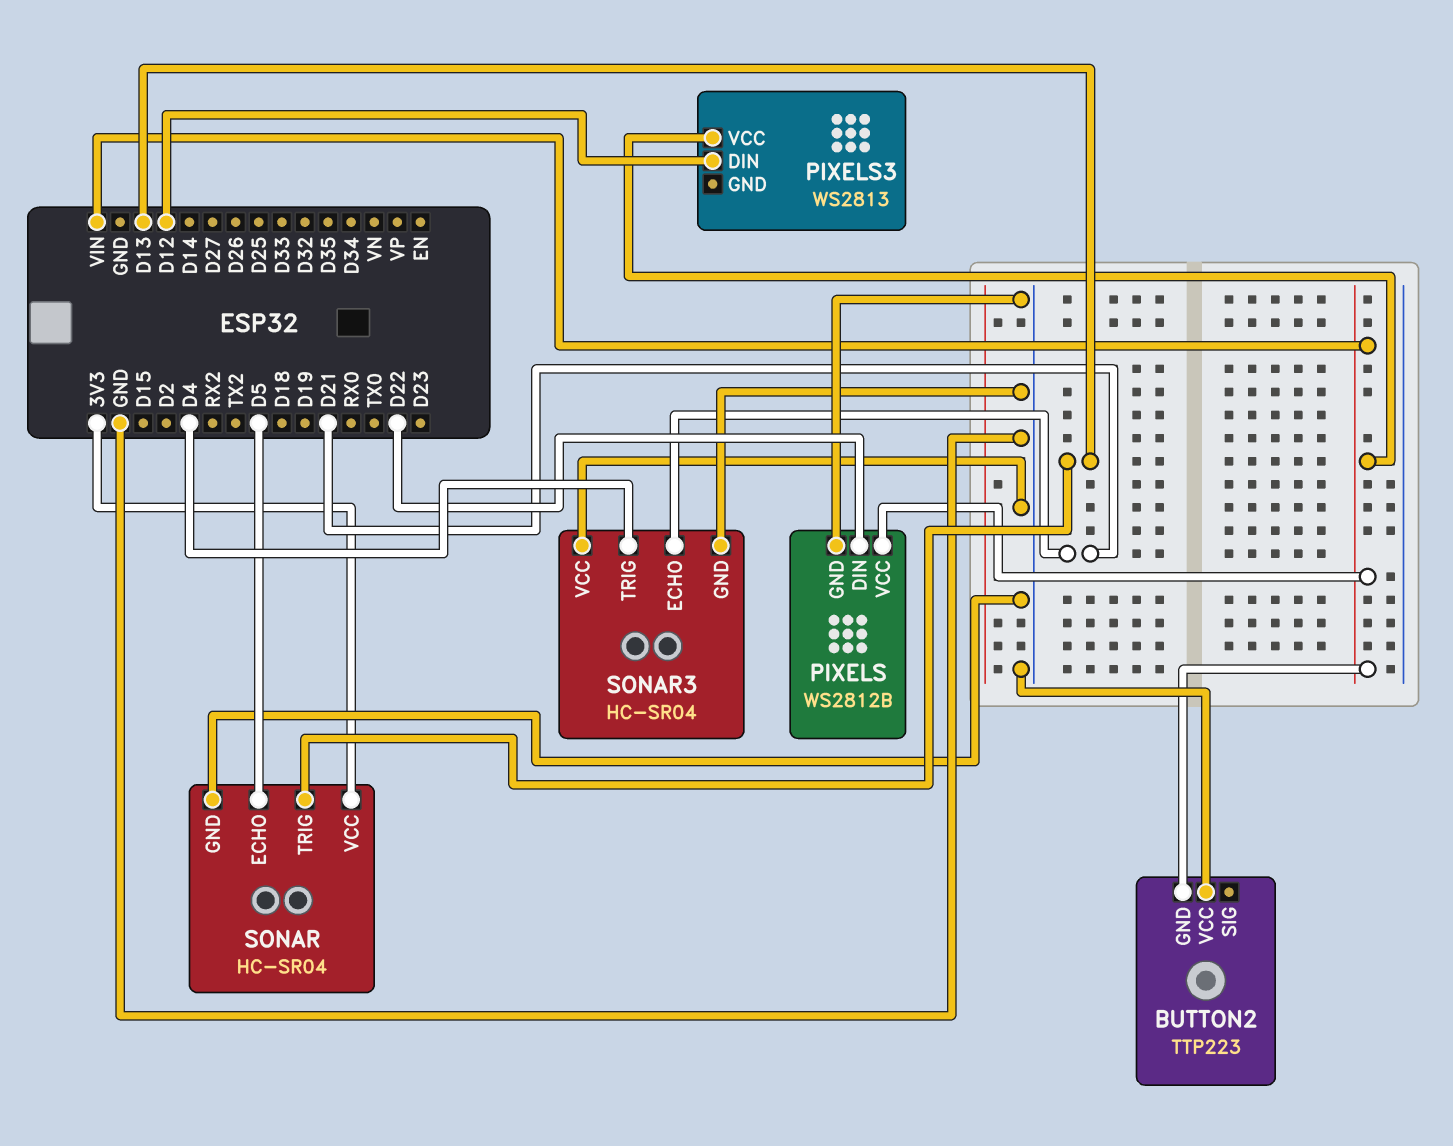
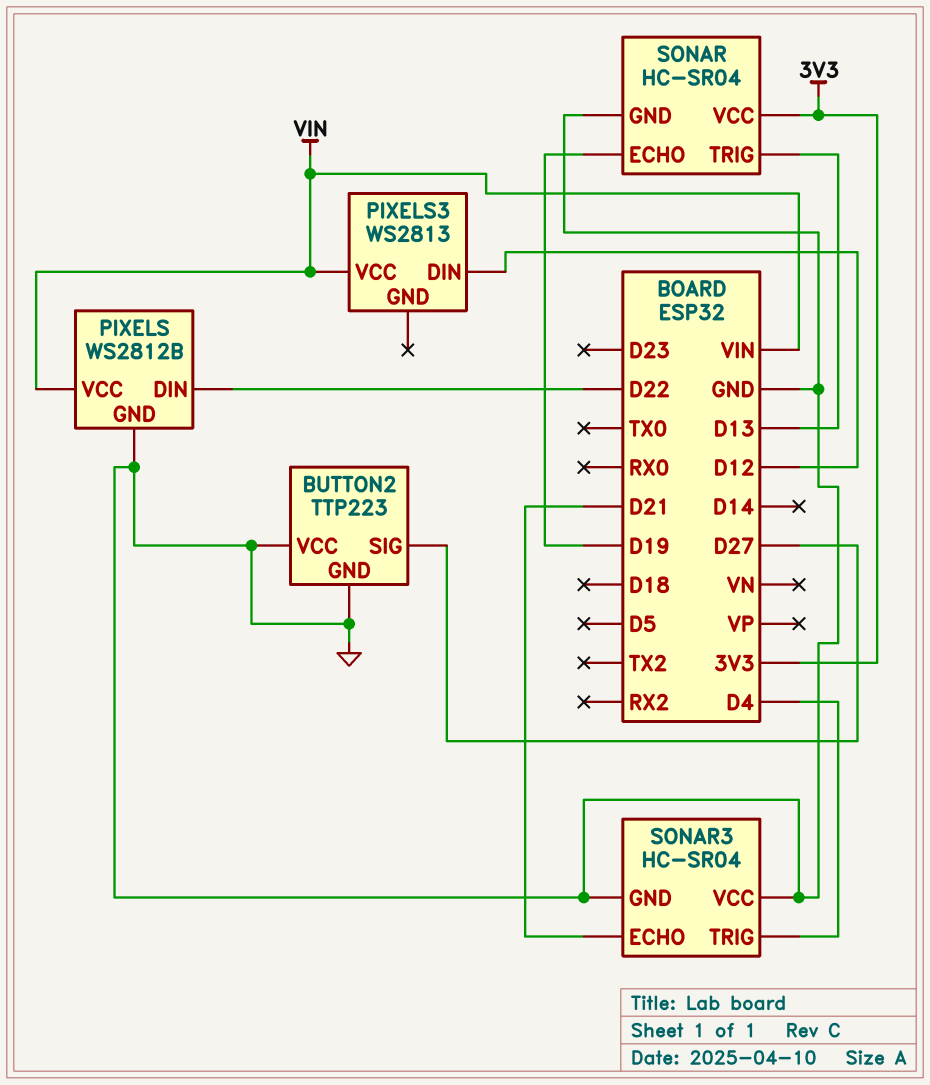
BUTTON2 pin GND: VIN -> GND
BUTTON2 pin SIG: none -> D27
SONAR pin ECHO: D5 -> D19

